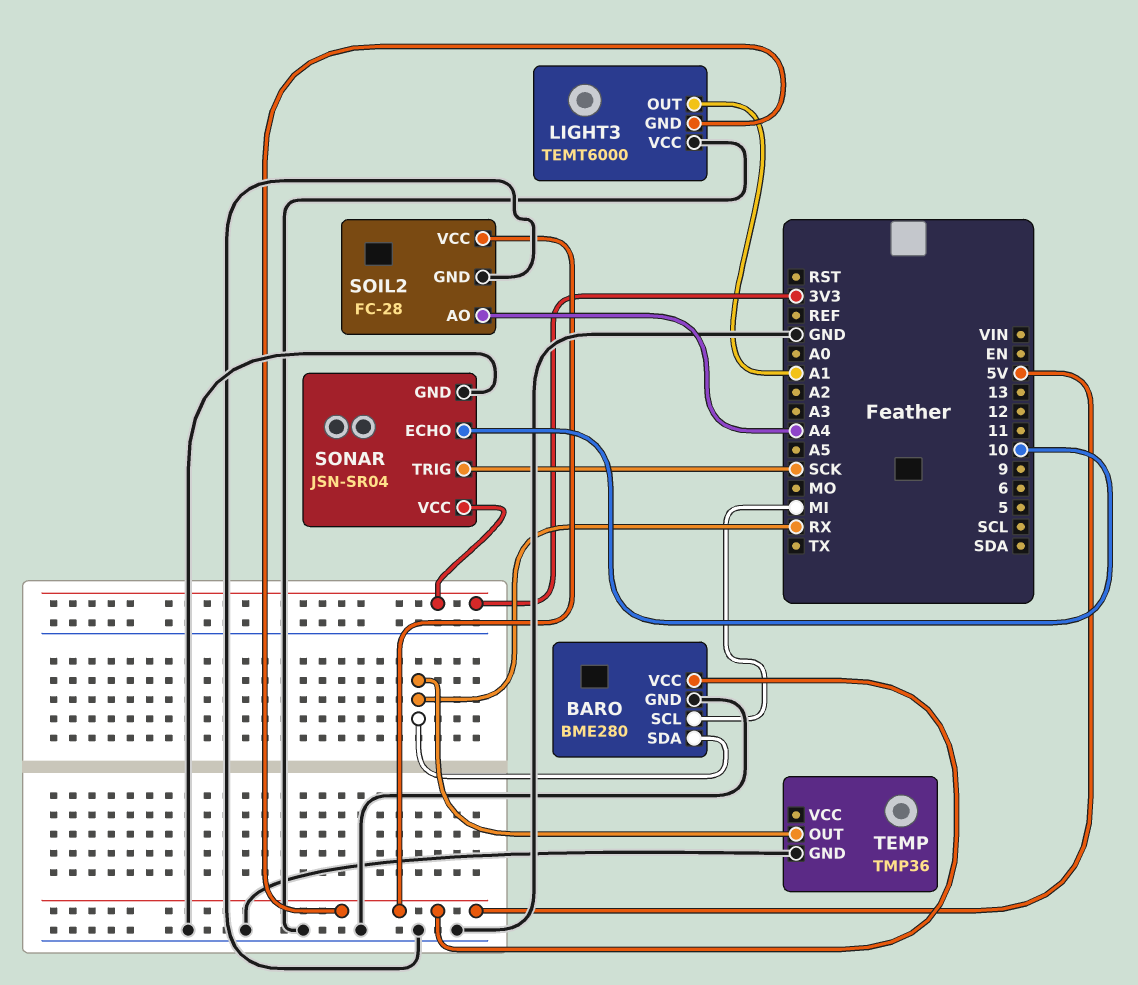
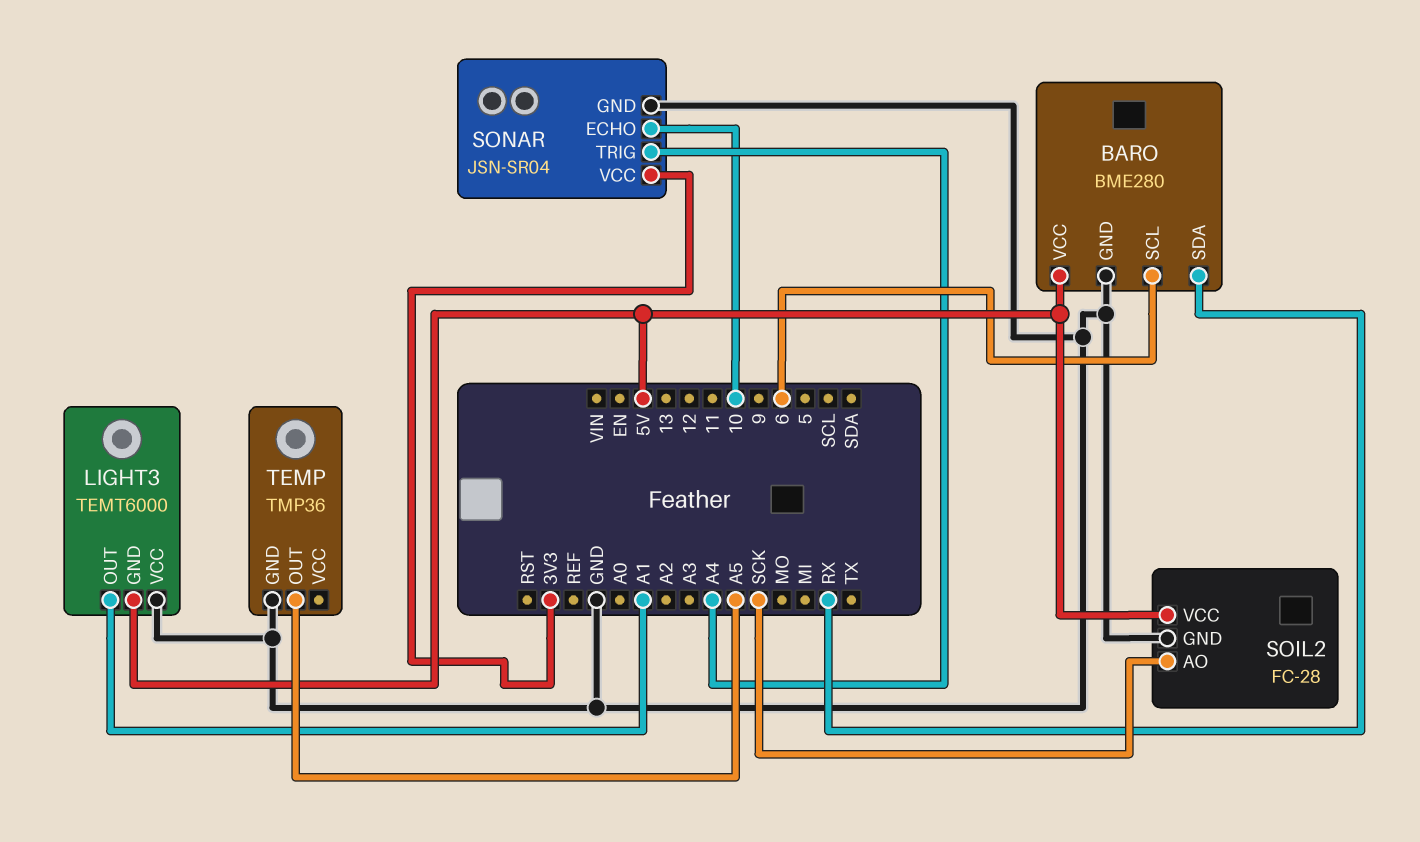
BARO pin SCL: MI -> 6
SOIL2 pin AO: A4 -> SCK
SONAR pin TRIG: SCK -> A4
TEMP pin OUT: RX -> A5

